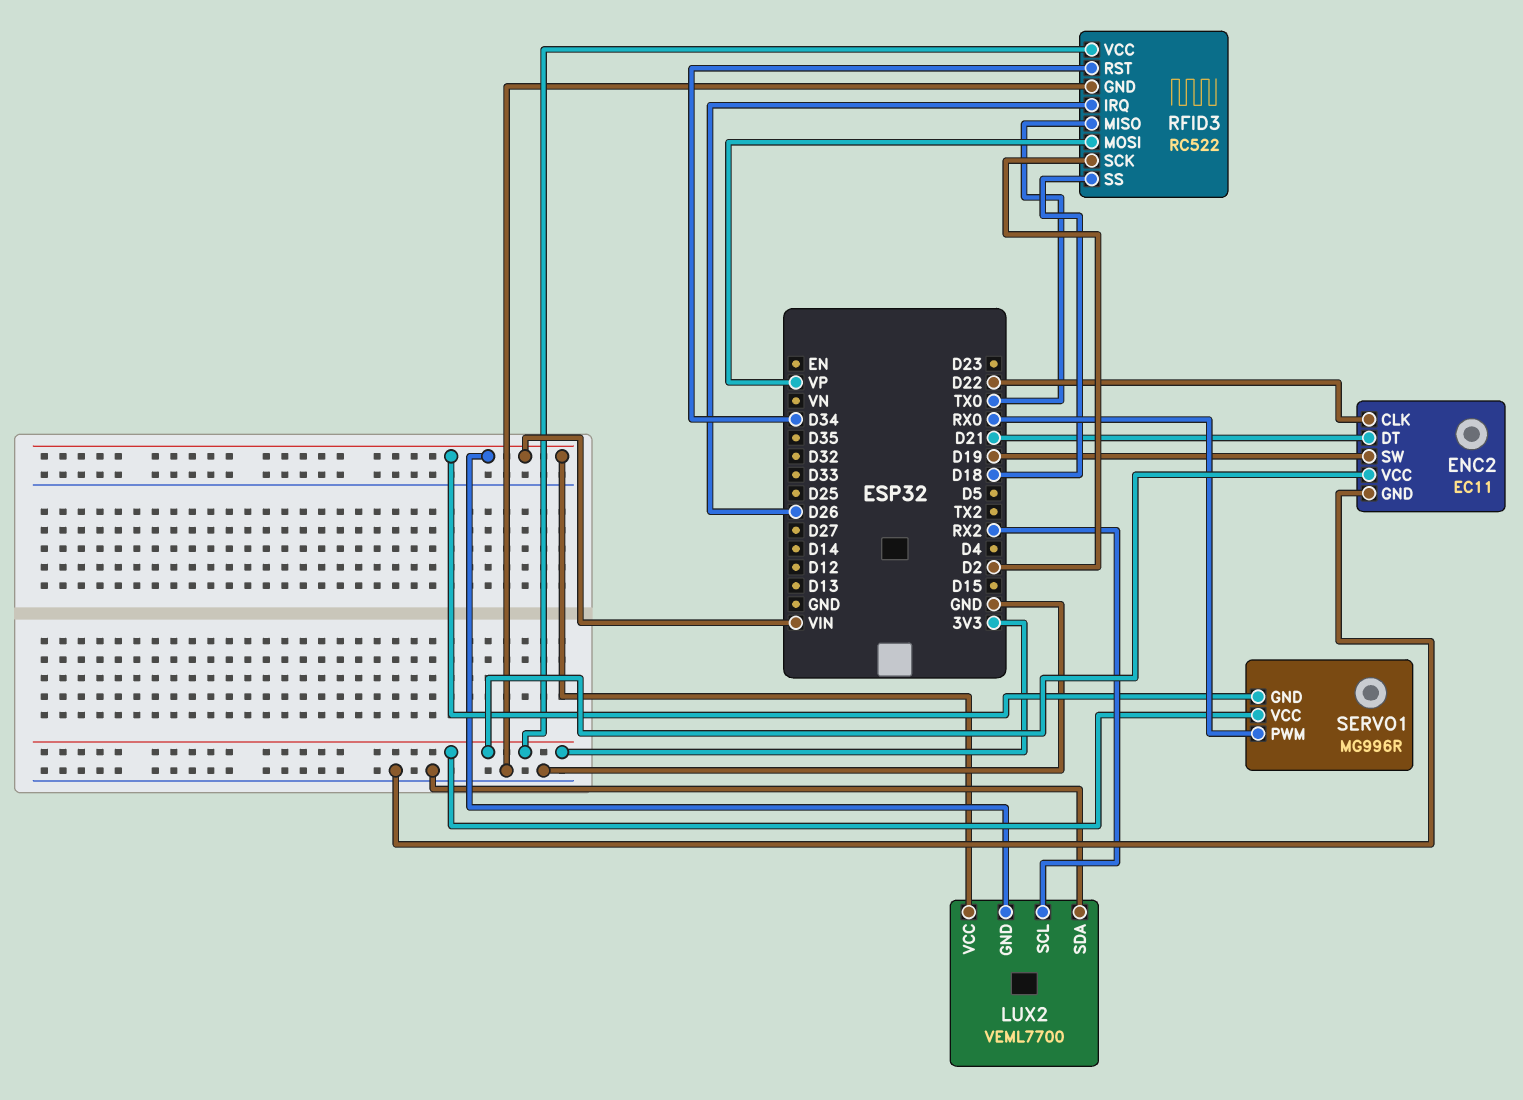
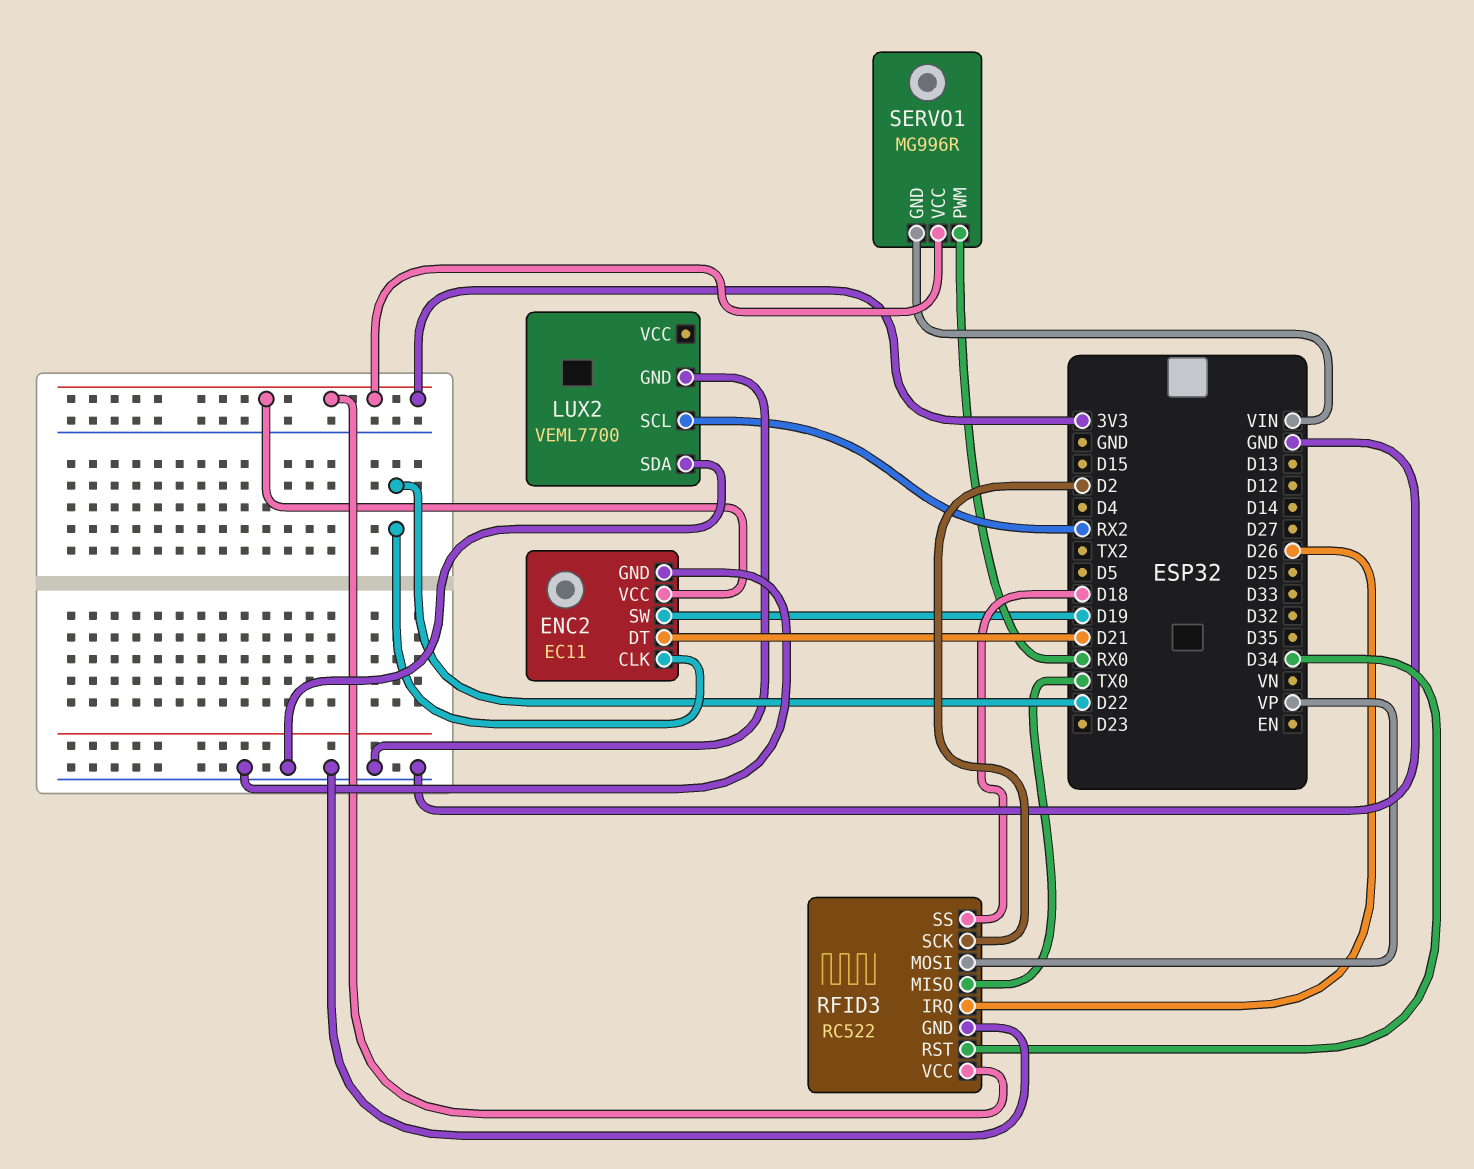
LUX2 pin GND: VIN -> GND
LUX2 pin VCC: VIN -> none

